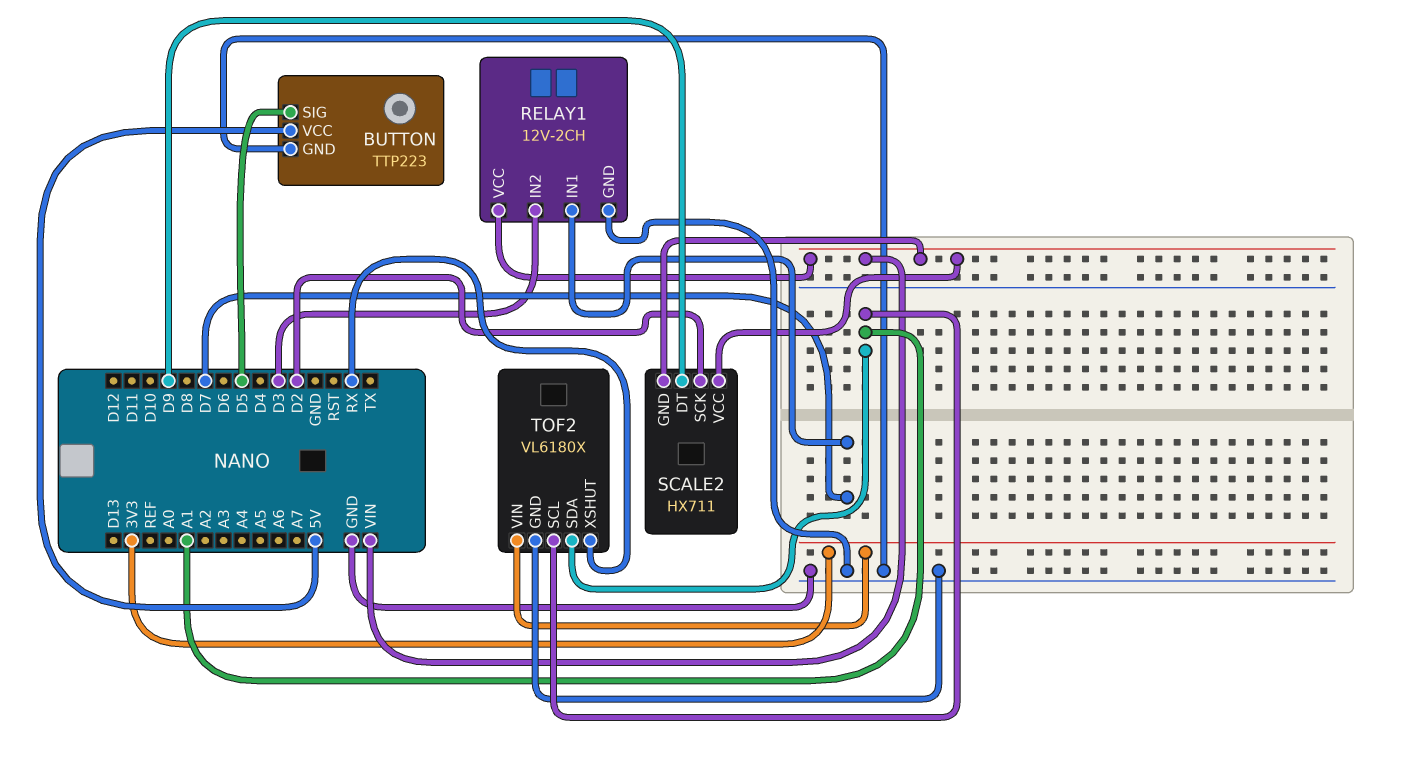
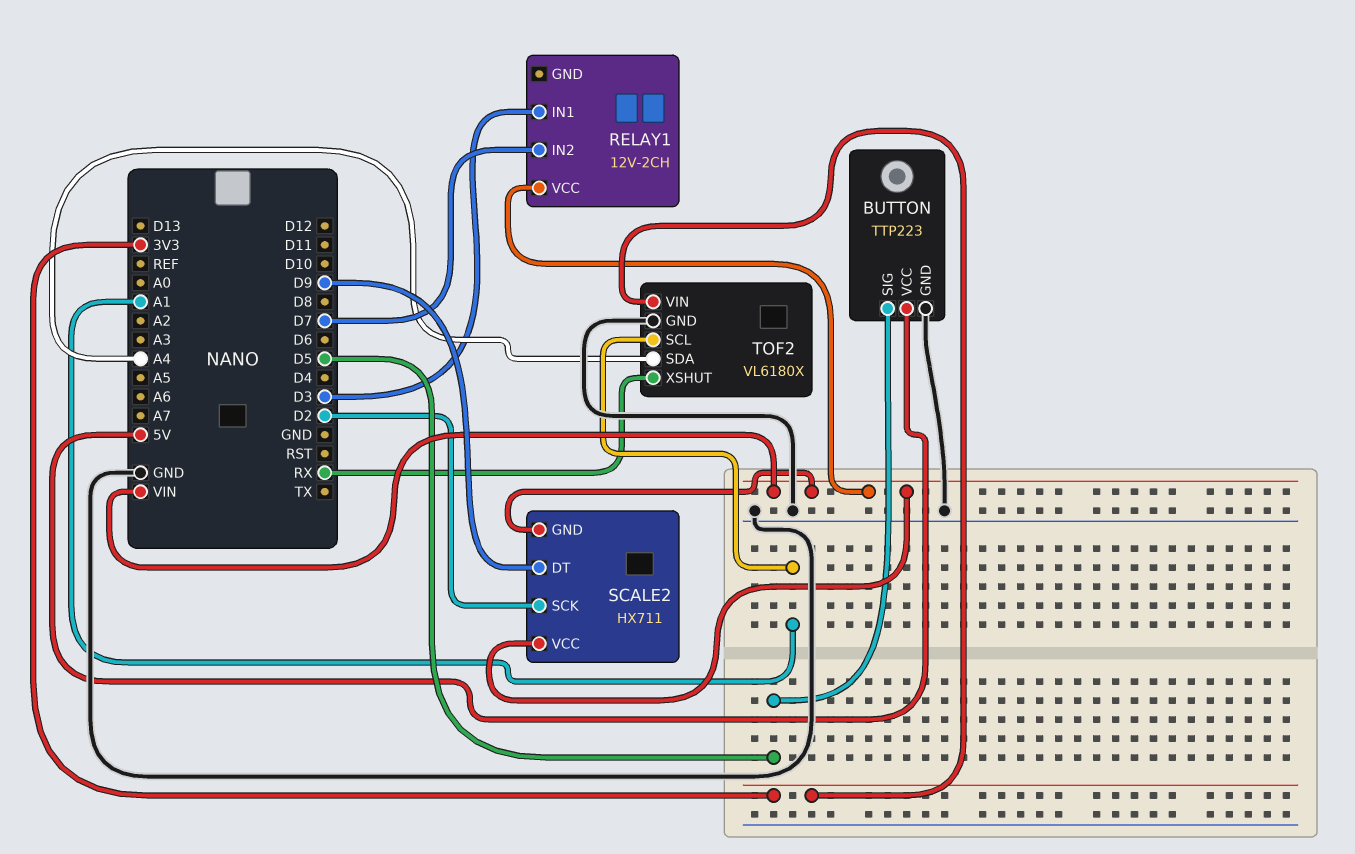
RELAY1 pin GND: GND -> none
RELAY1 pin IN1: D7 -> D3
RELAY1 pin IN2: D3 -> D7
TOF2 pin SDA: A1 -> A4

